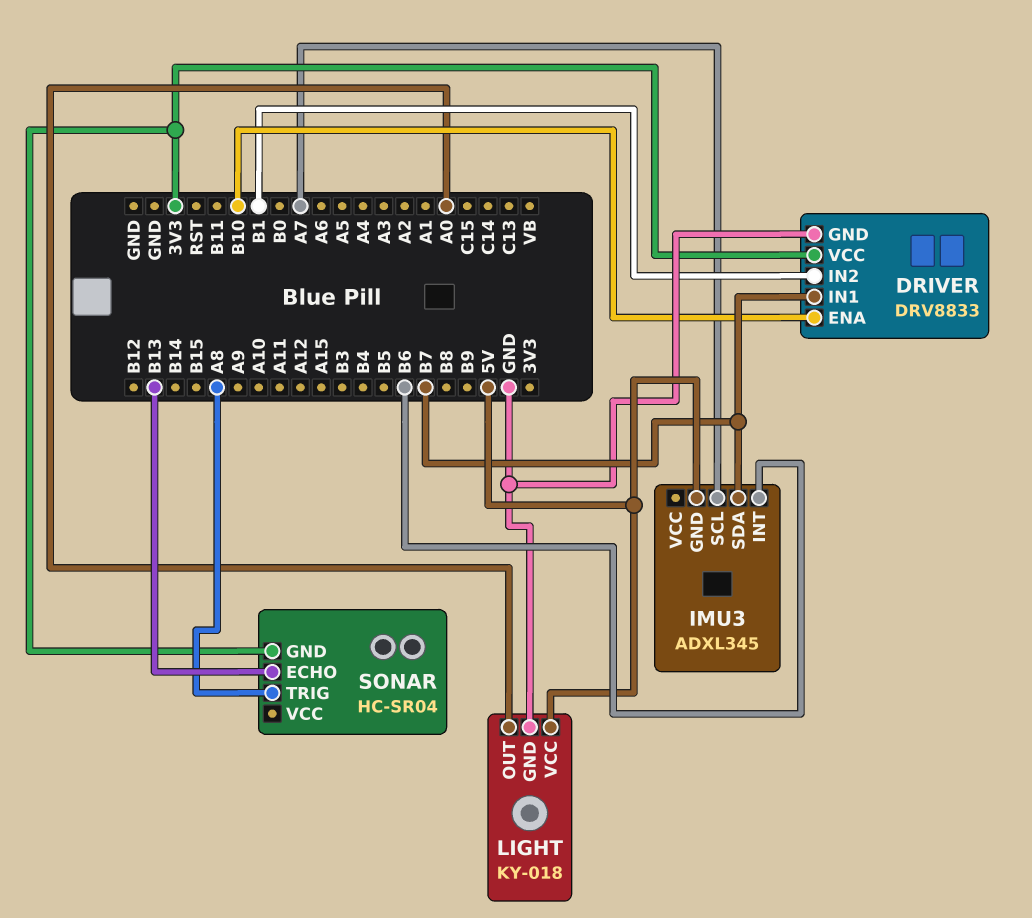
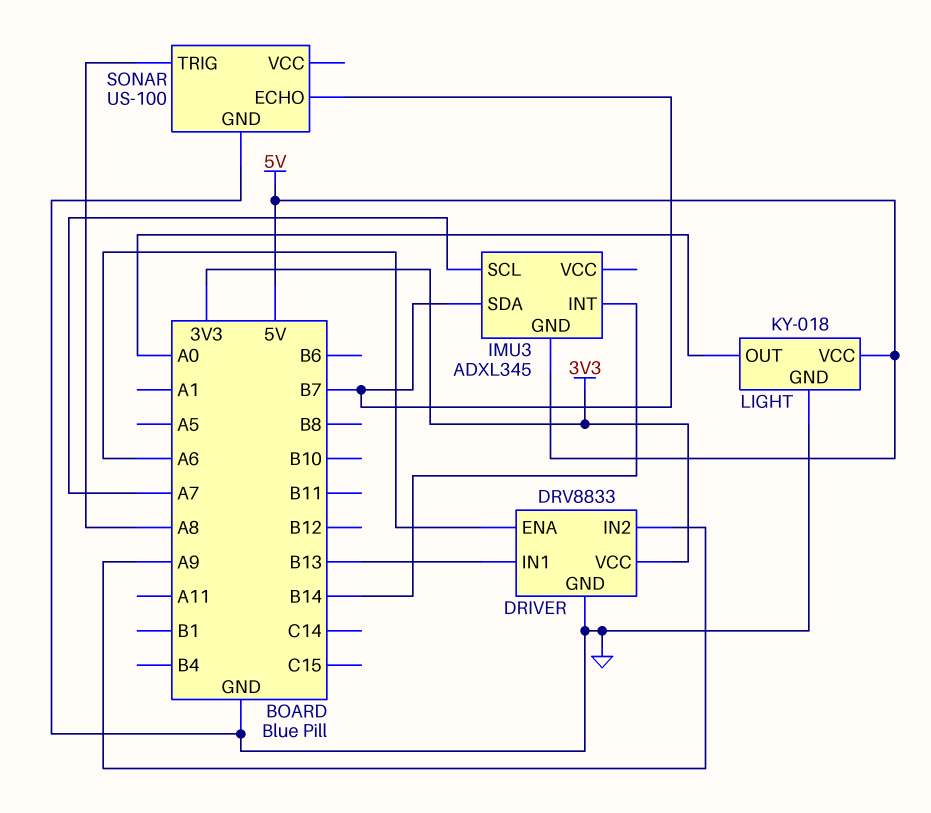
DRIVER pin ENA: B10 -> A6
DRIVER pin IN1: B7 -> B13
DRIVER pin IN2: B1 -> A9
IMU3 pin INT: B6 -> B14
SONAR: HC-SR04 -> US-100
SONAR pin ECHO: B13 -> B7
SONAR pin GND: 3V3 -> GND

